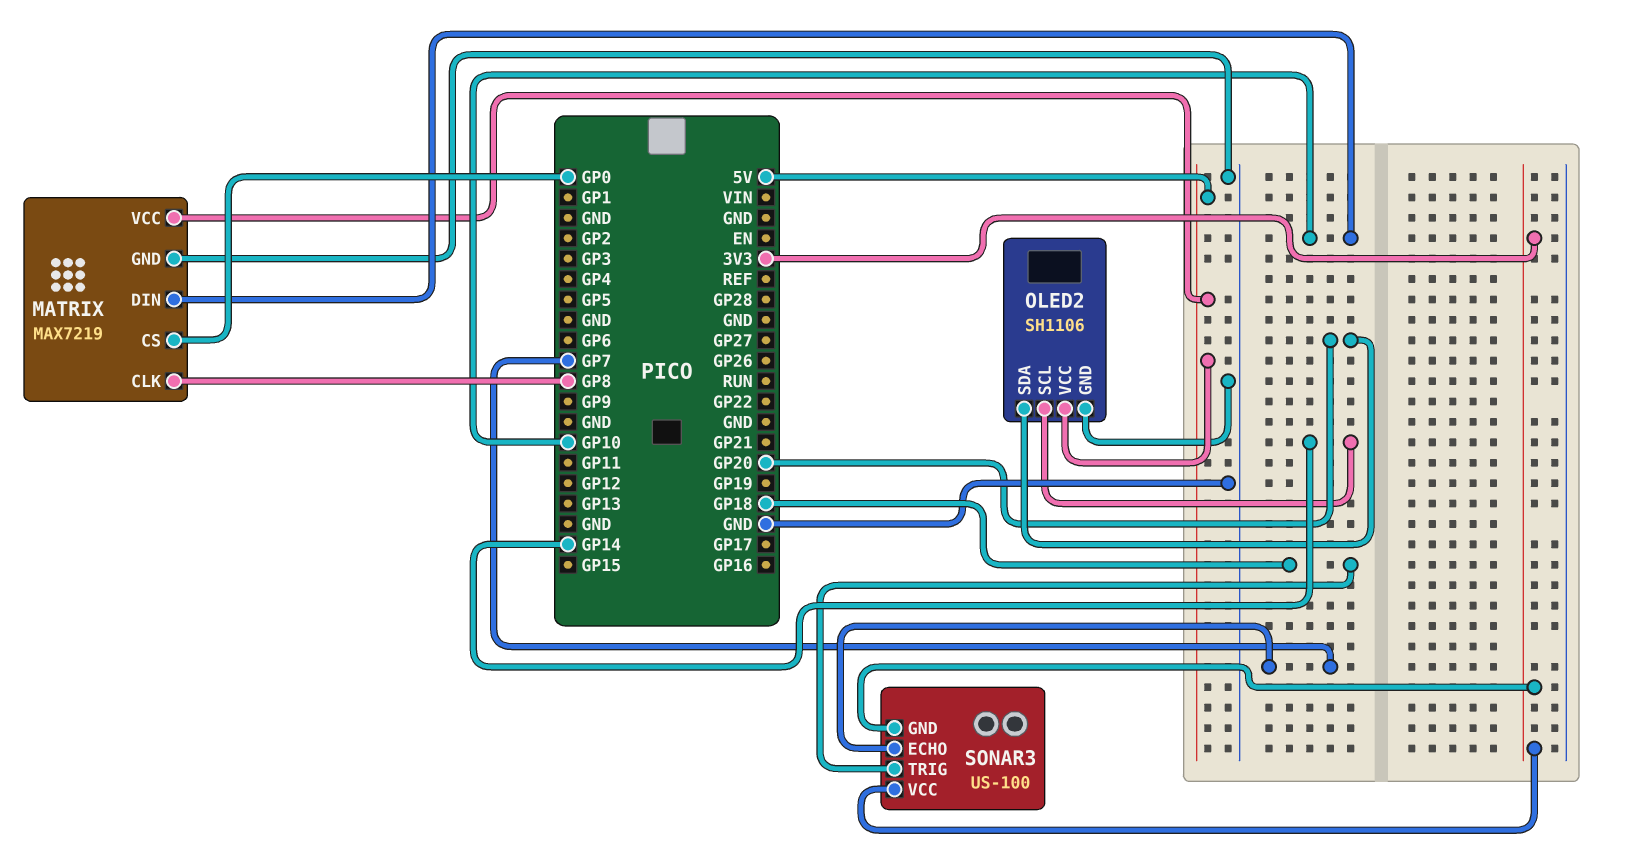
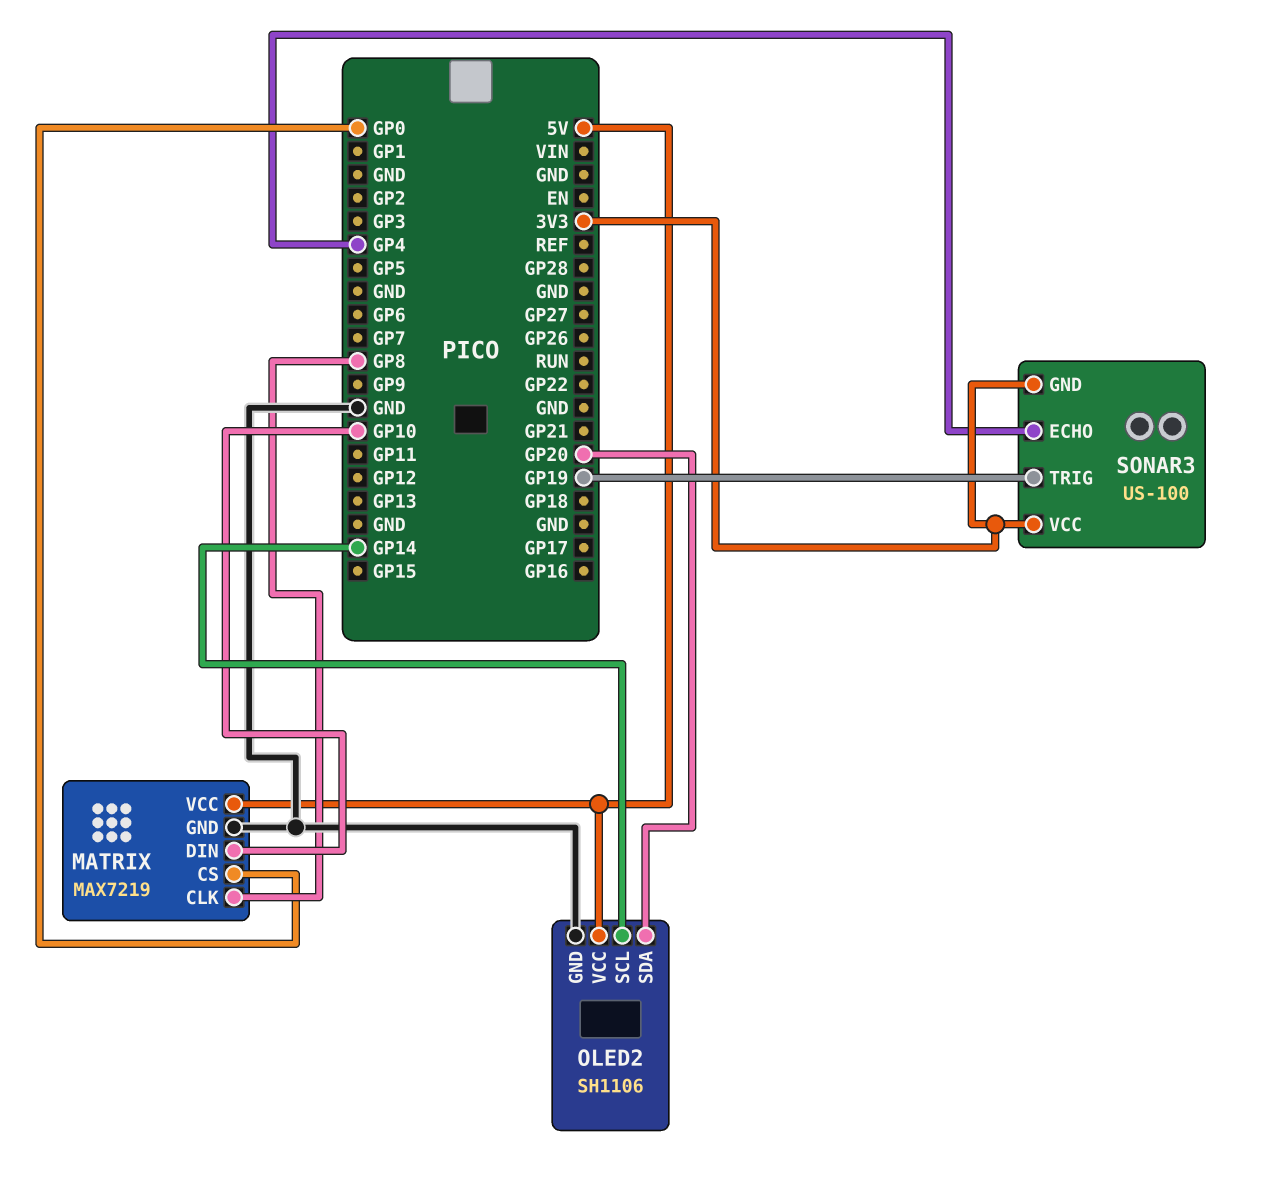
SONAR3 pin ECHO: GP7 -> GP4
SONAR3 pin TRIG: GP18 -> GP19

